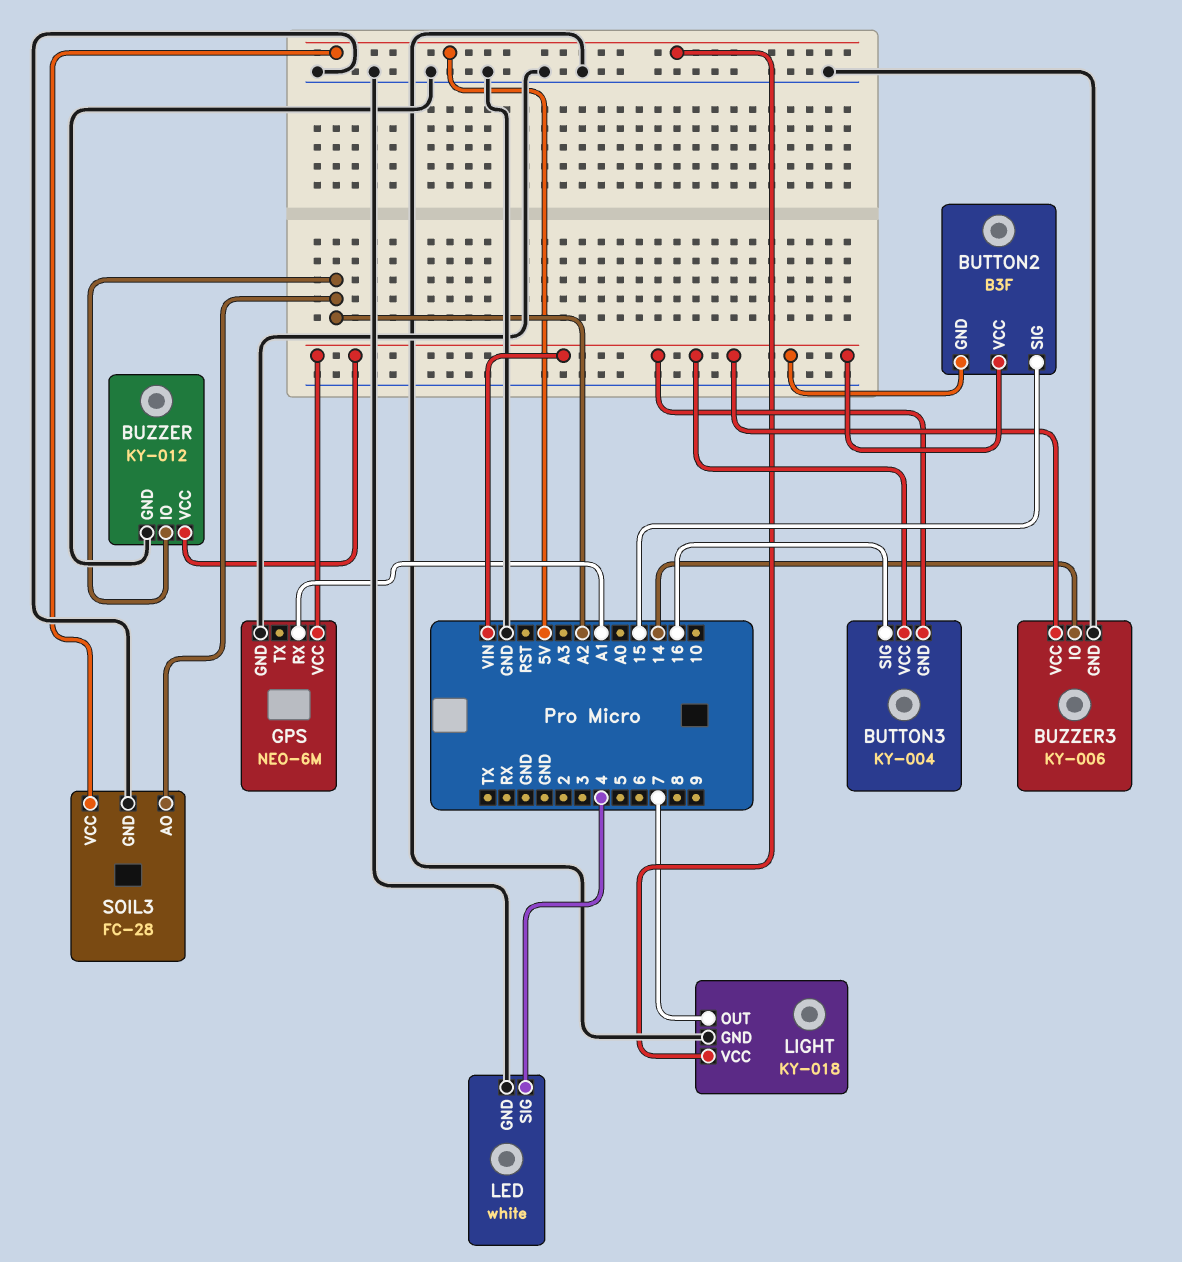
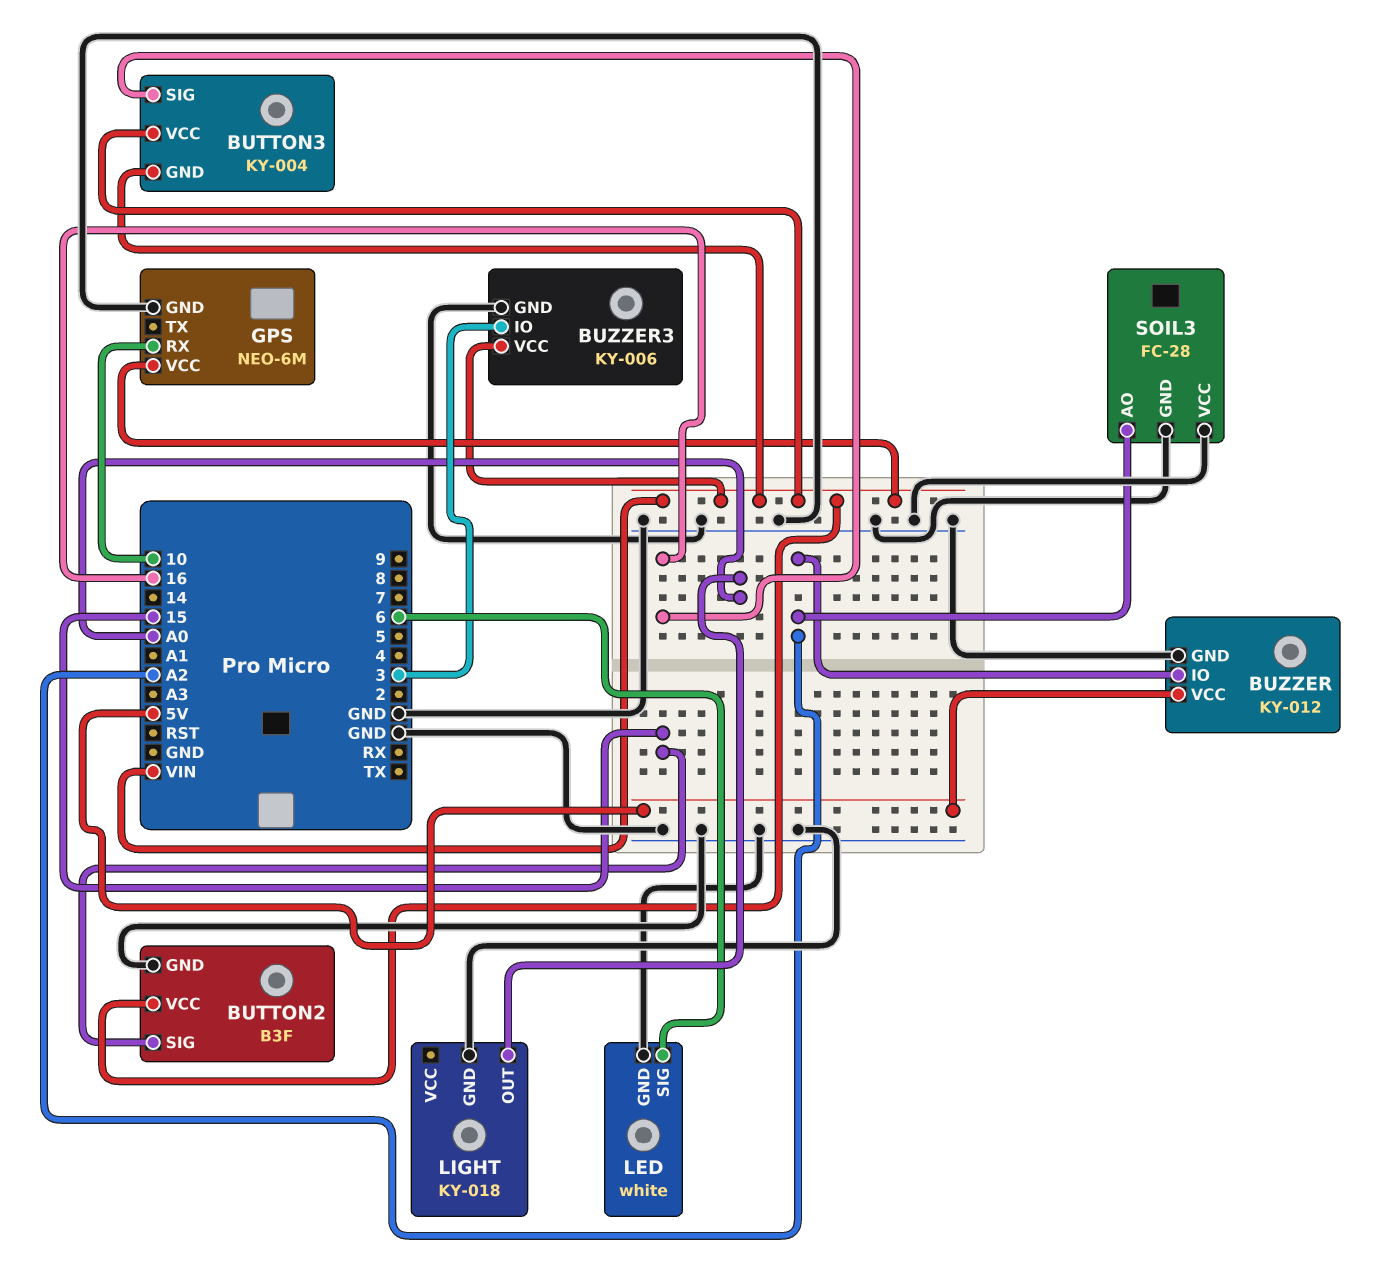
BUTTON2 pin GND: VIN -> GND
BUZZER pin VCC: VIN -> 5V
BUZZER3 pin IO: 14 -> 3
GPS pin RX: A1 -> 10
LED pin SIG: 4 -> 6
LIGHT pin OUT: 7 -> A0
LIGHT pin VCC: 5V -> none
SOIL3 pin VCC: 5V -> GND

